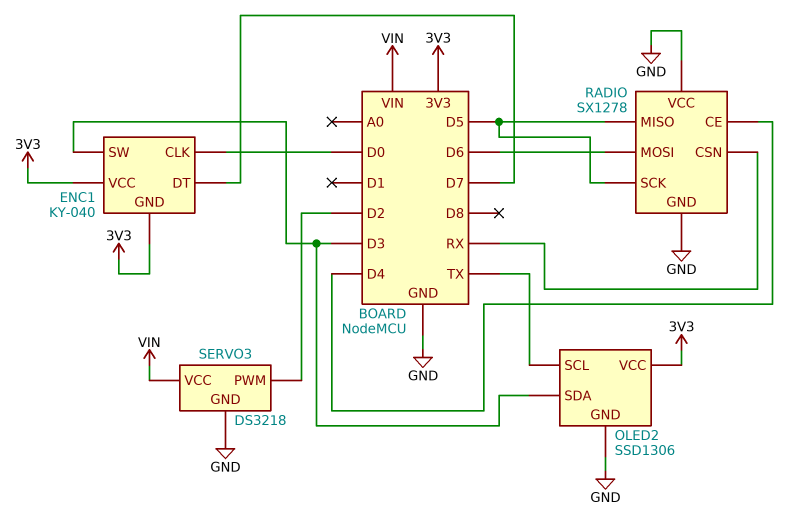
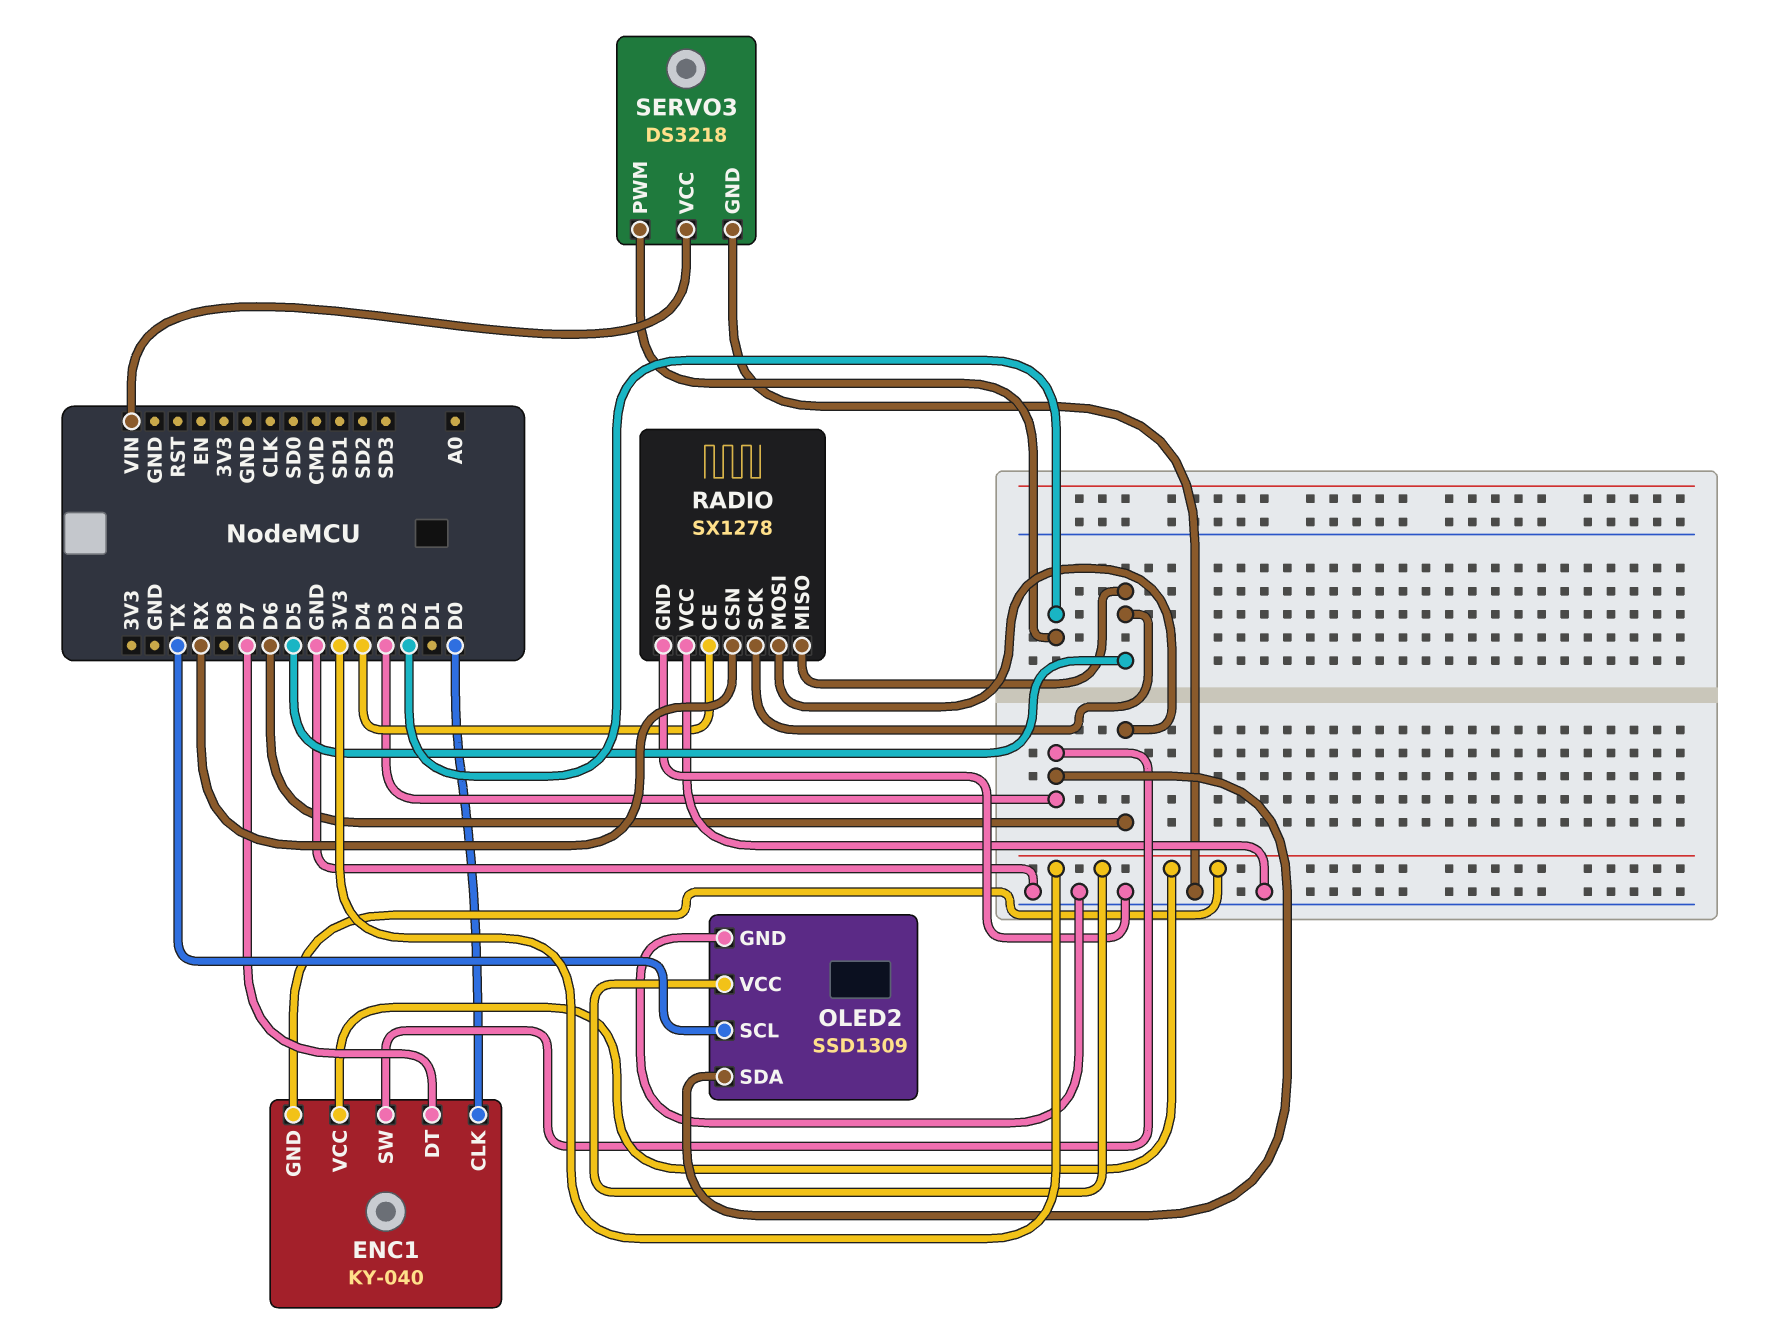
OLED2: SSD1306 -> SSD1309

